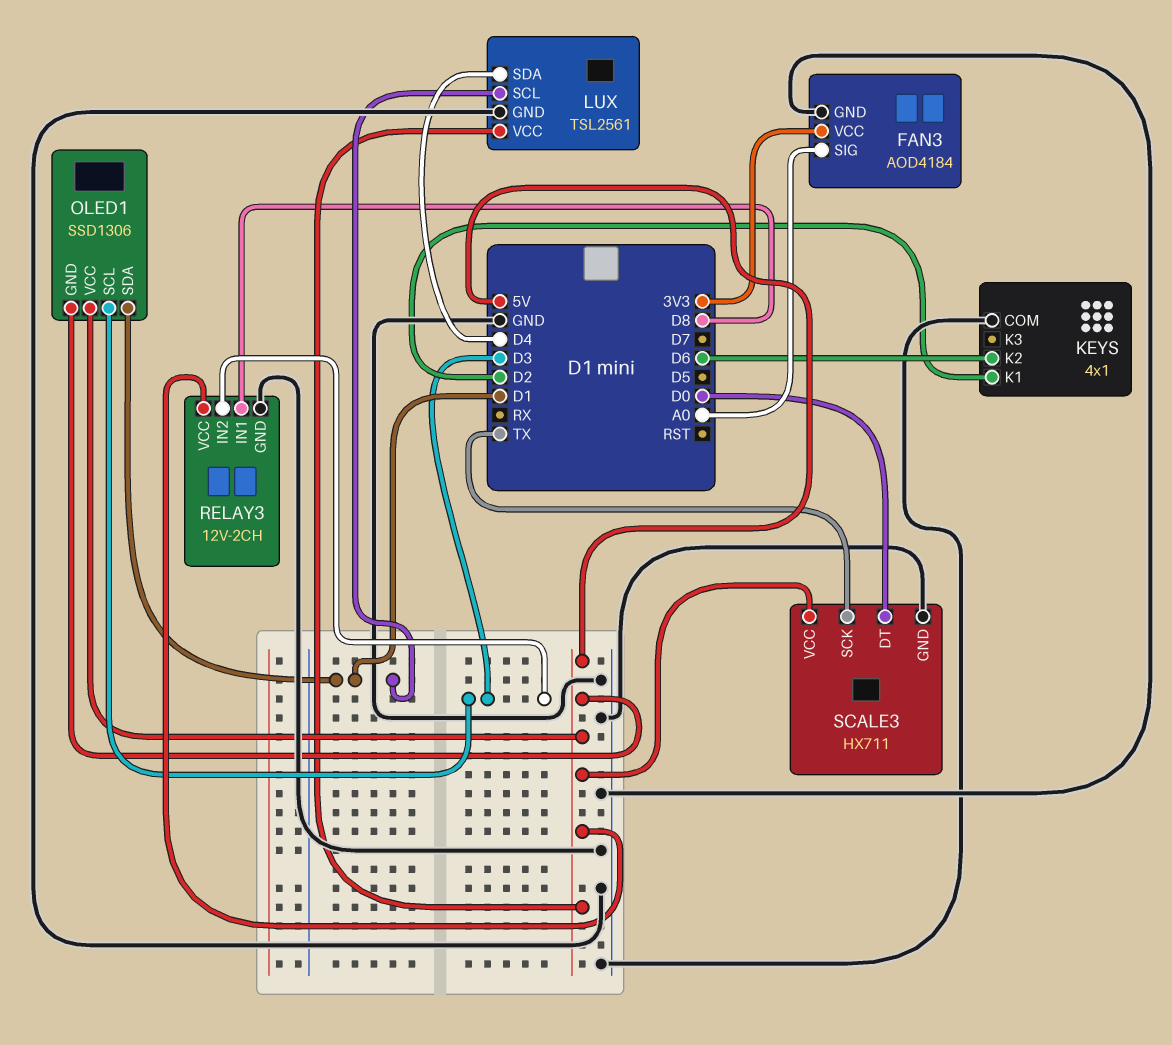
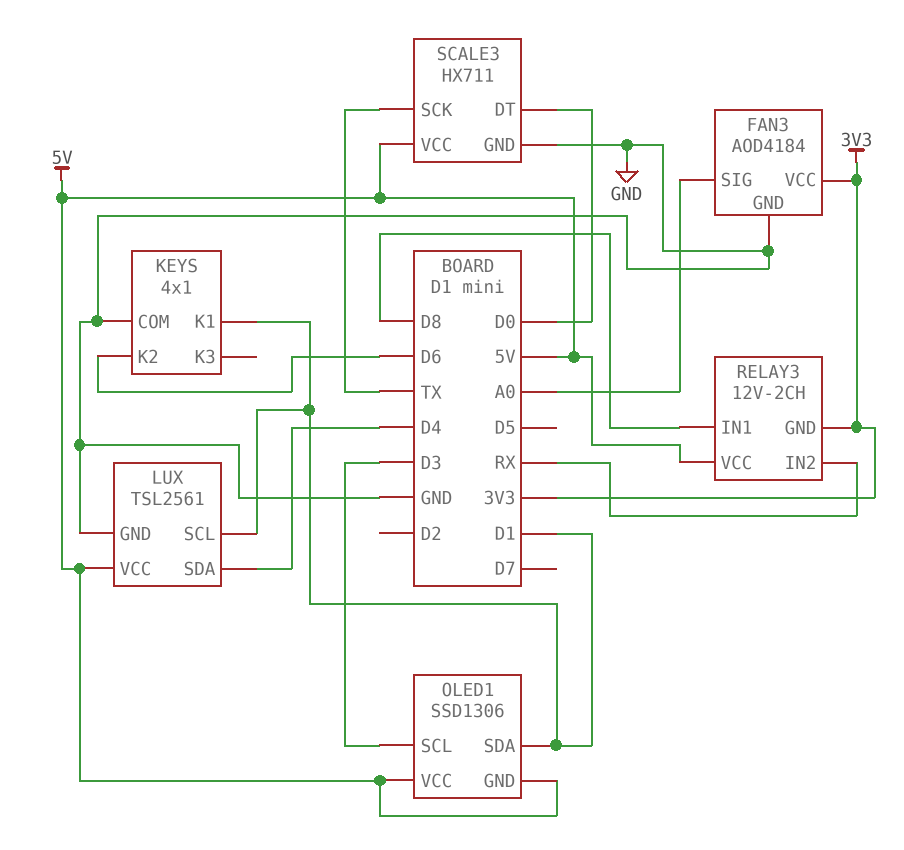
KEYS pin K1: D2 -> D1
RELAY3 pin GND: GND -> 3V3
RELAY3 pin IN2: D3 -> RX

